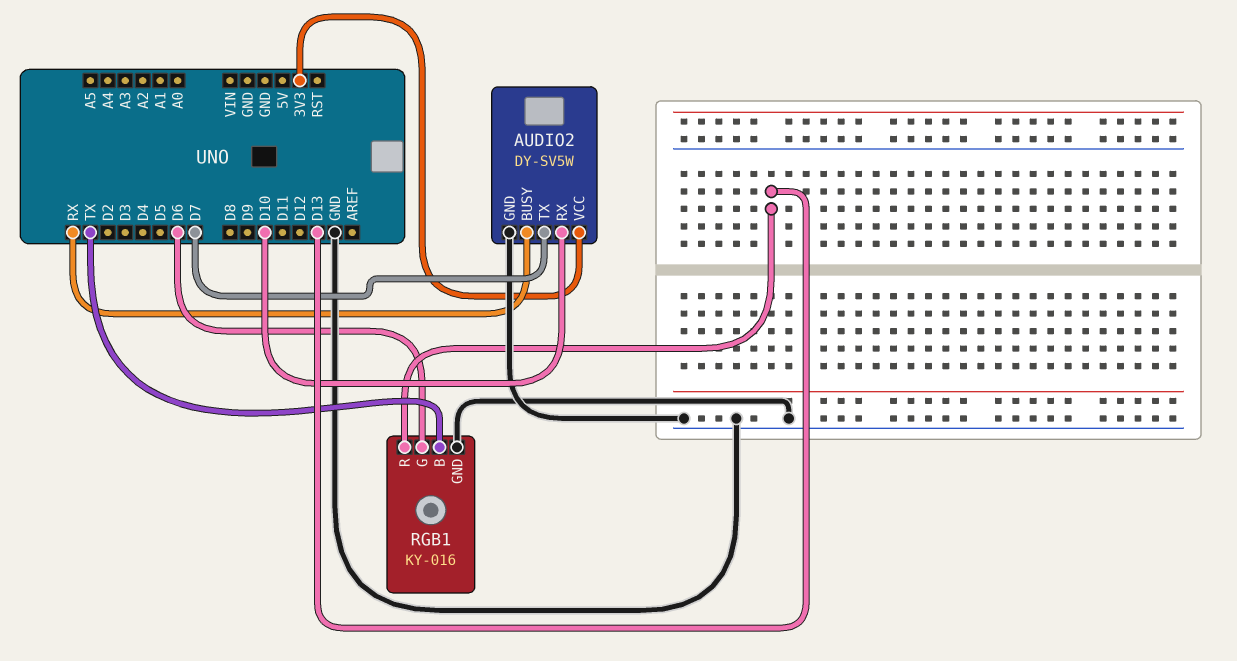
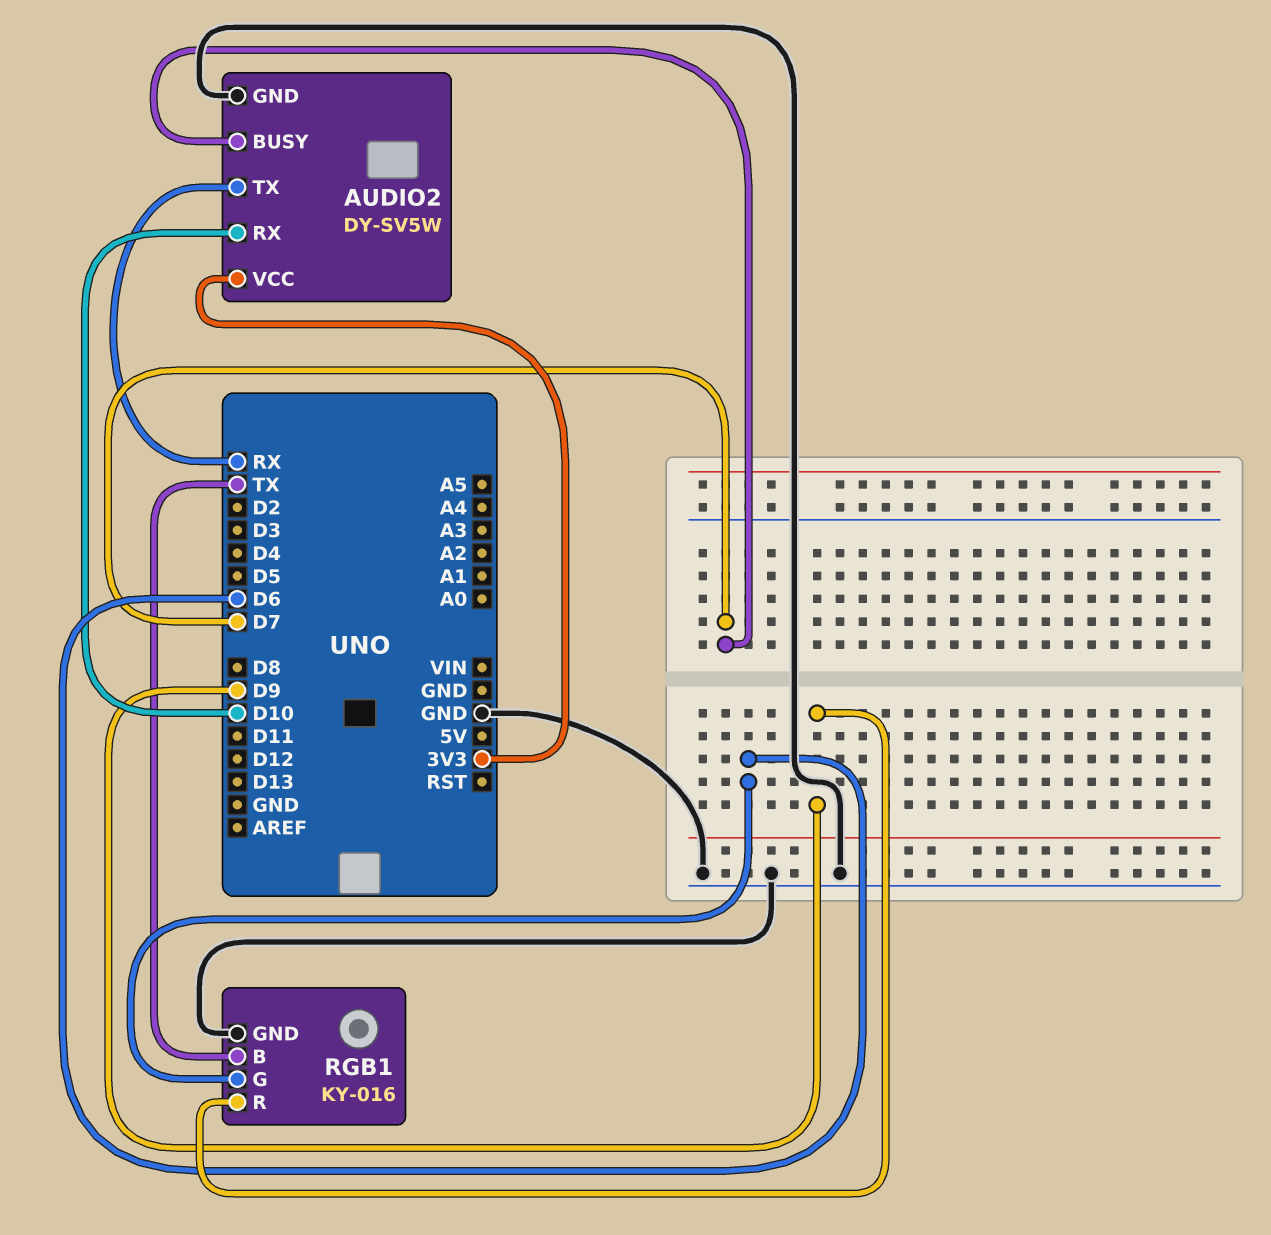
AUDIO2 pin BUSY: RX -> D7
AUDIO2 pin TX: D7 -> RX
RGB1 pin R: D13 -> D9

